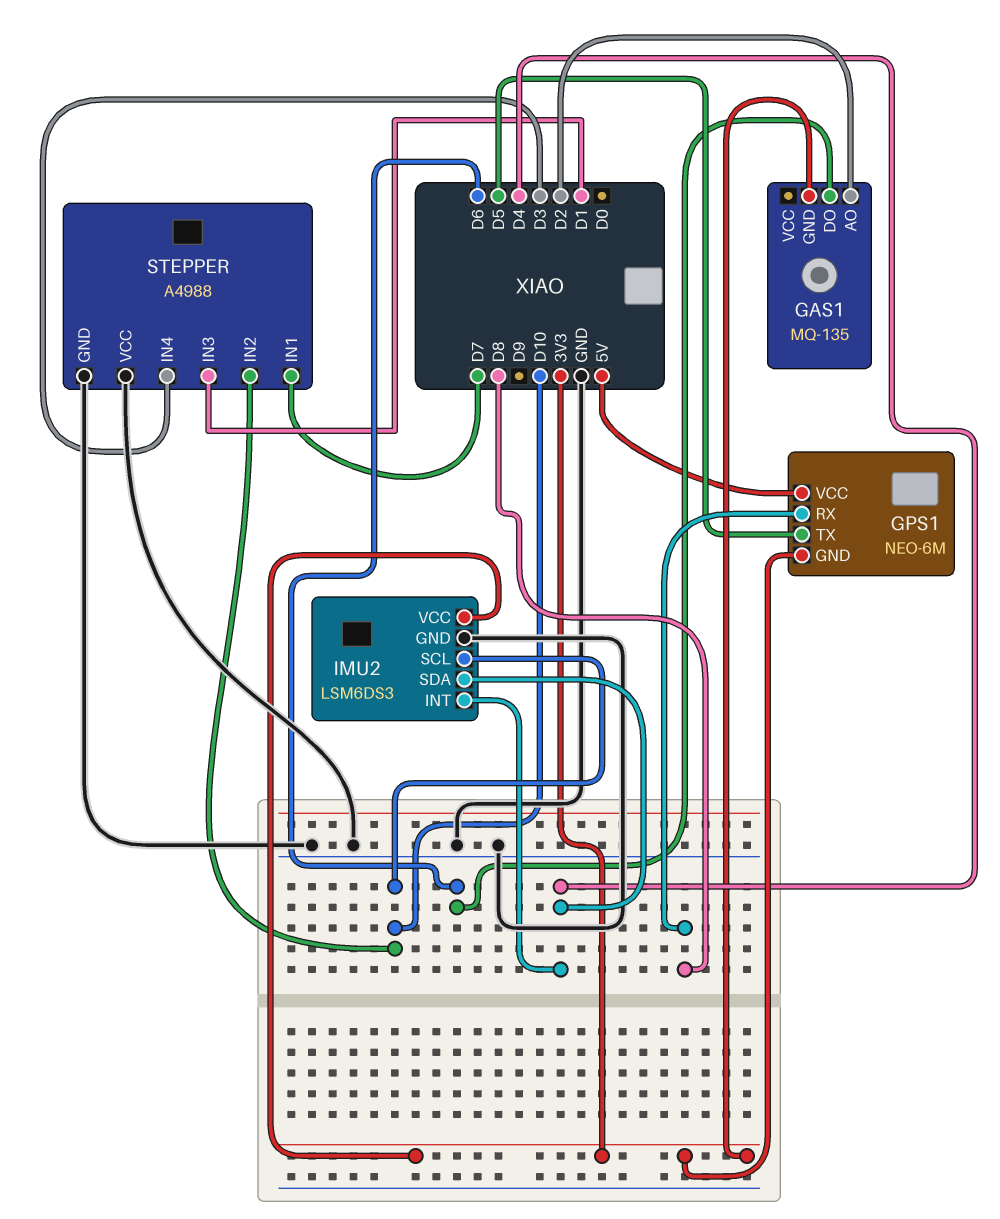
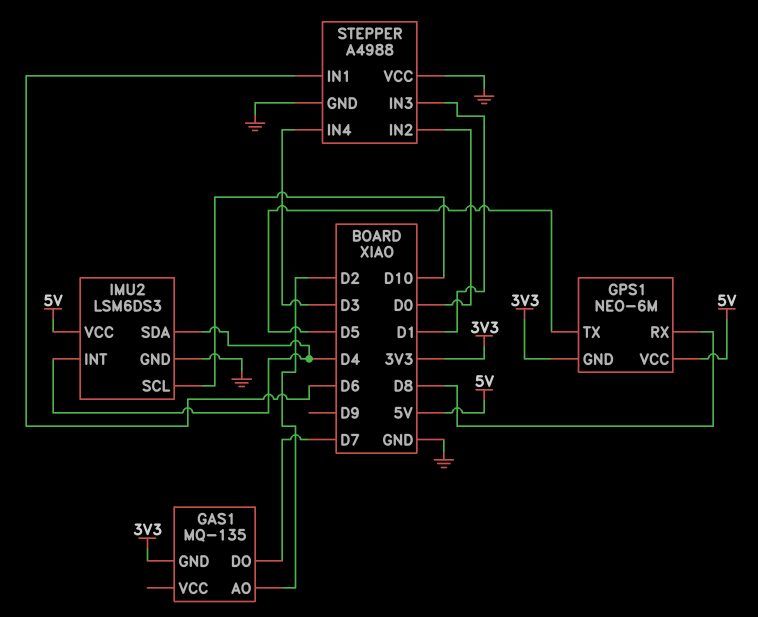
GAS1 pin DO: D6 -> D7
IMU2 pin VCC: 3V3 -> 5V
STEPPER pin IN1: D7 -> D6
STEPPER pin IN2: D10 -> D0

